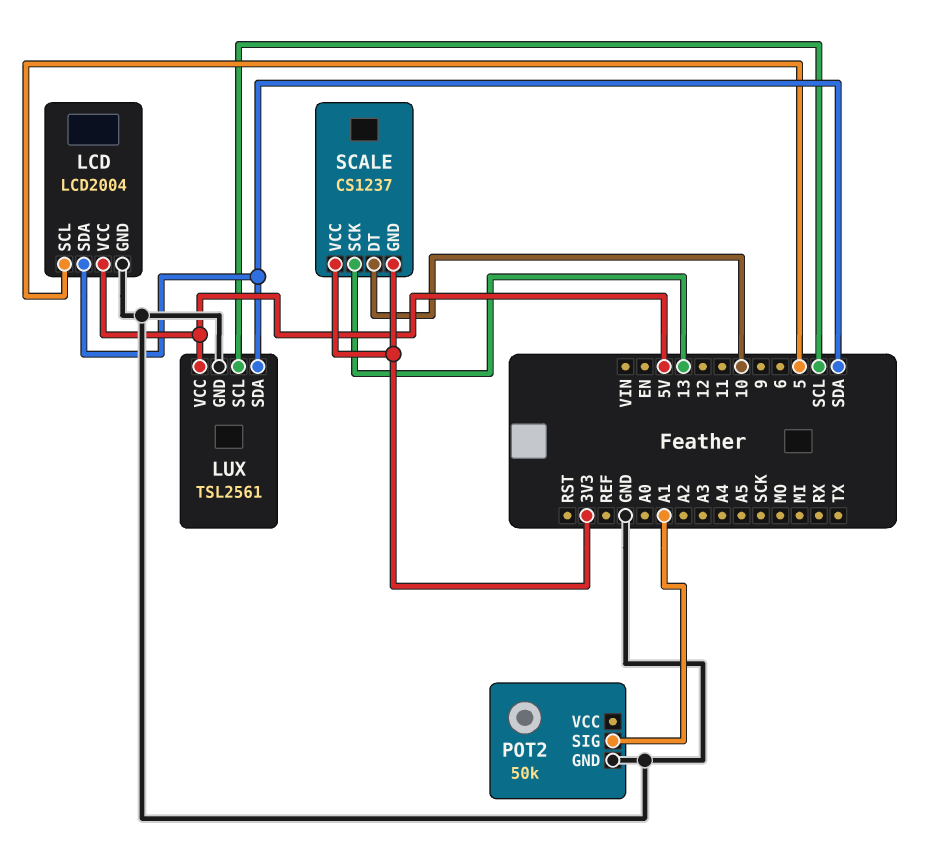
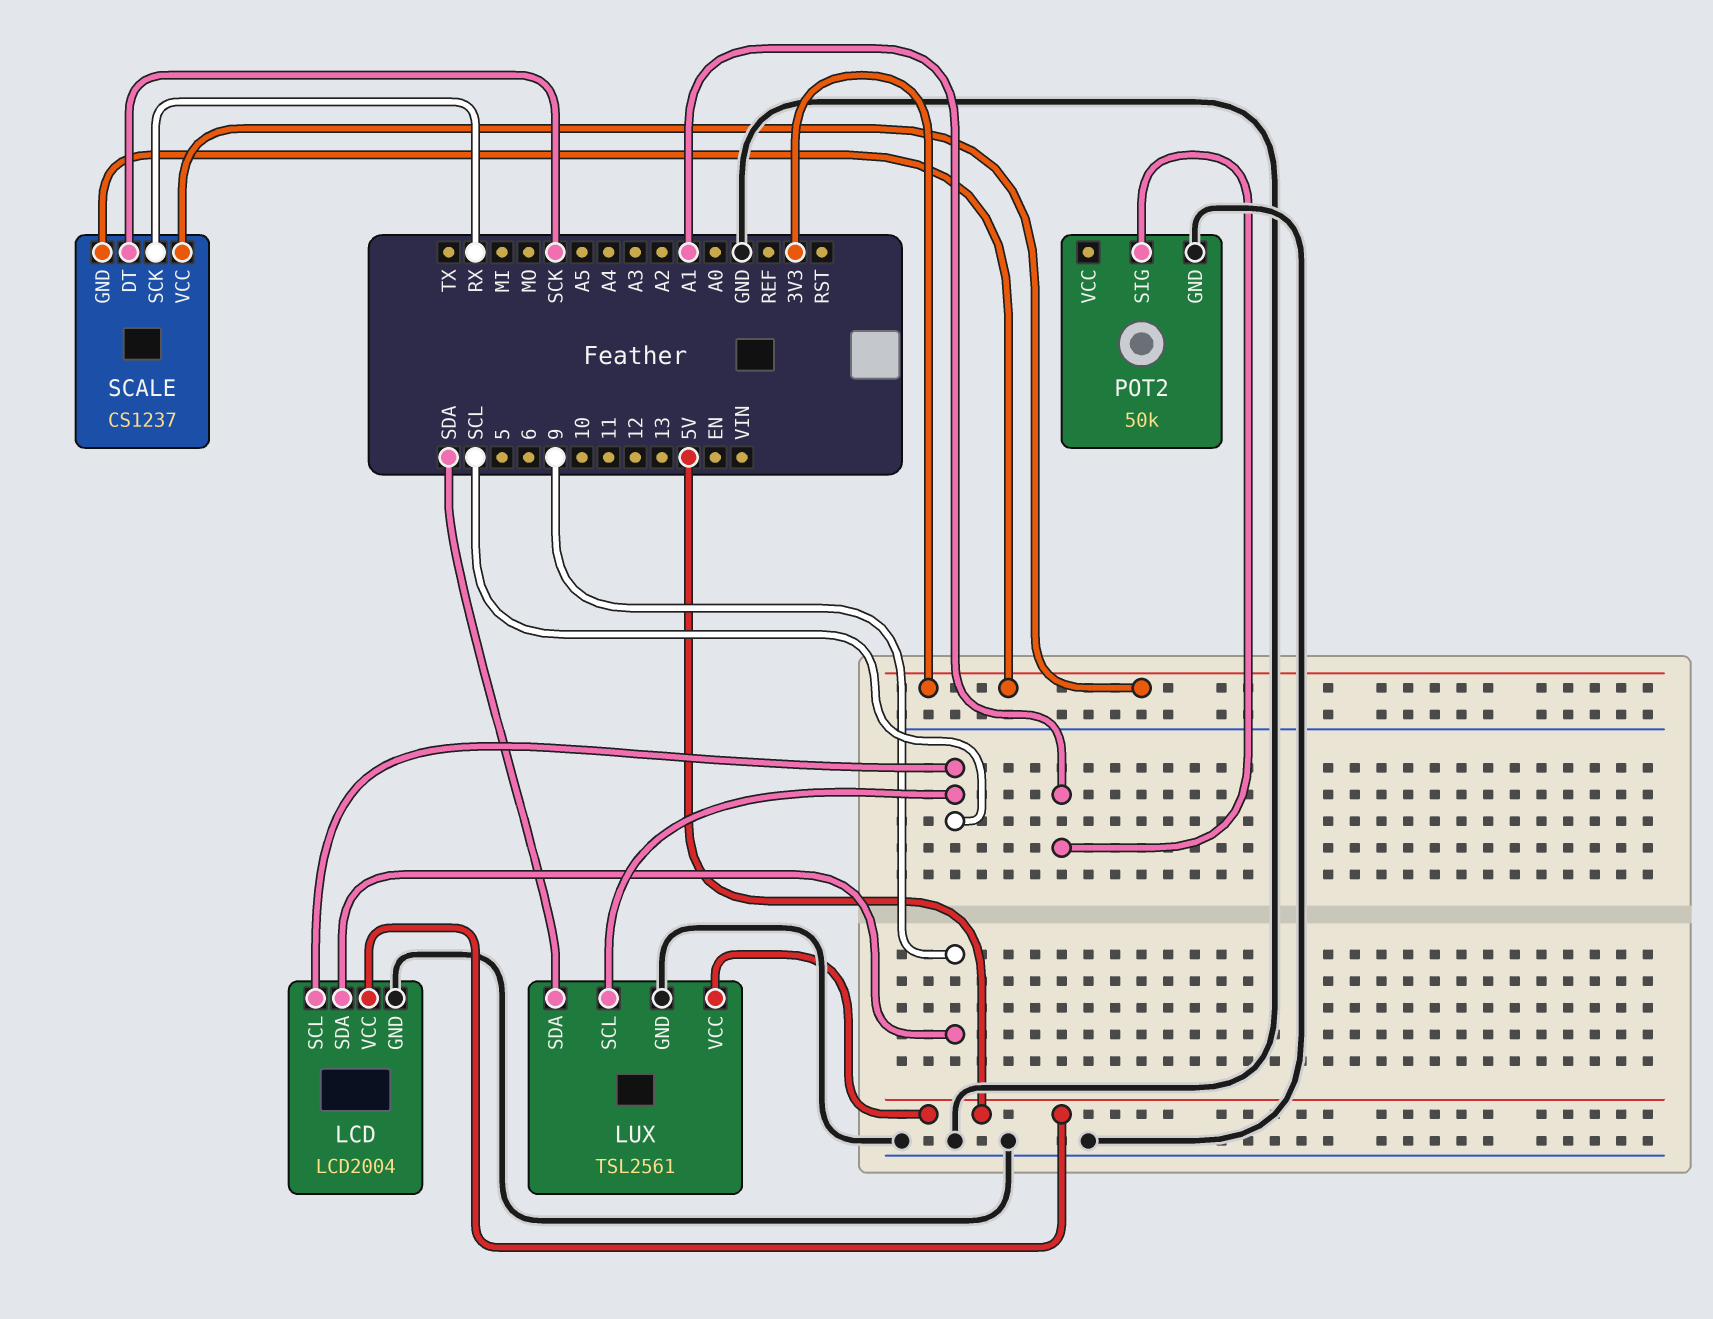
LCD pin SCL: 5 -> SCL
LCD pin SDA: SDA -> 9
SCALE pin DT: 10 -> SCK
SCALE pin SCK: 13 -> RX

